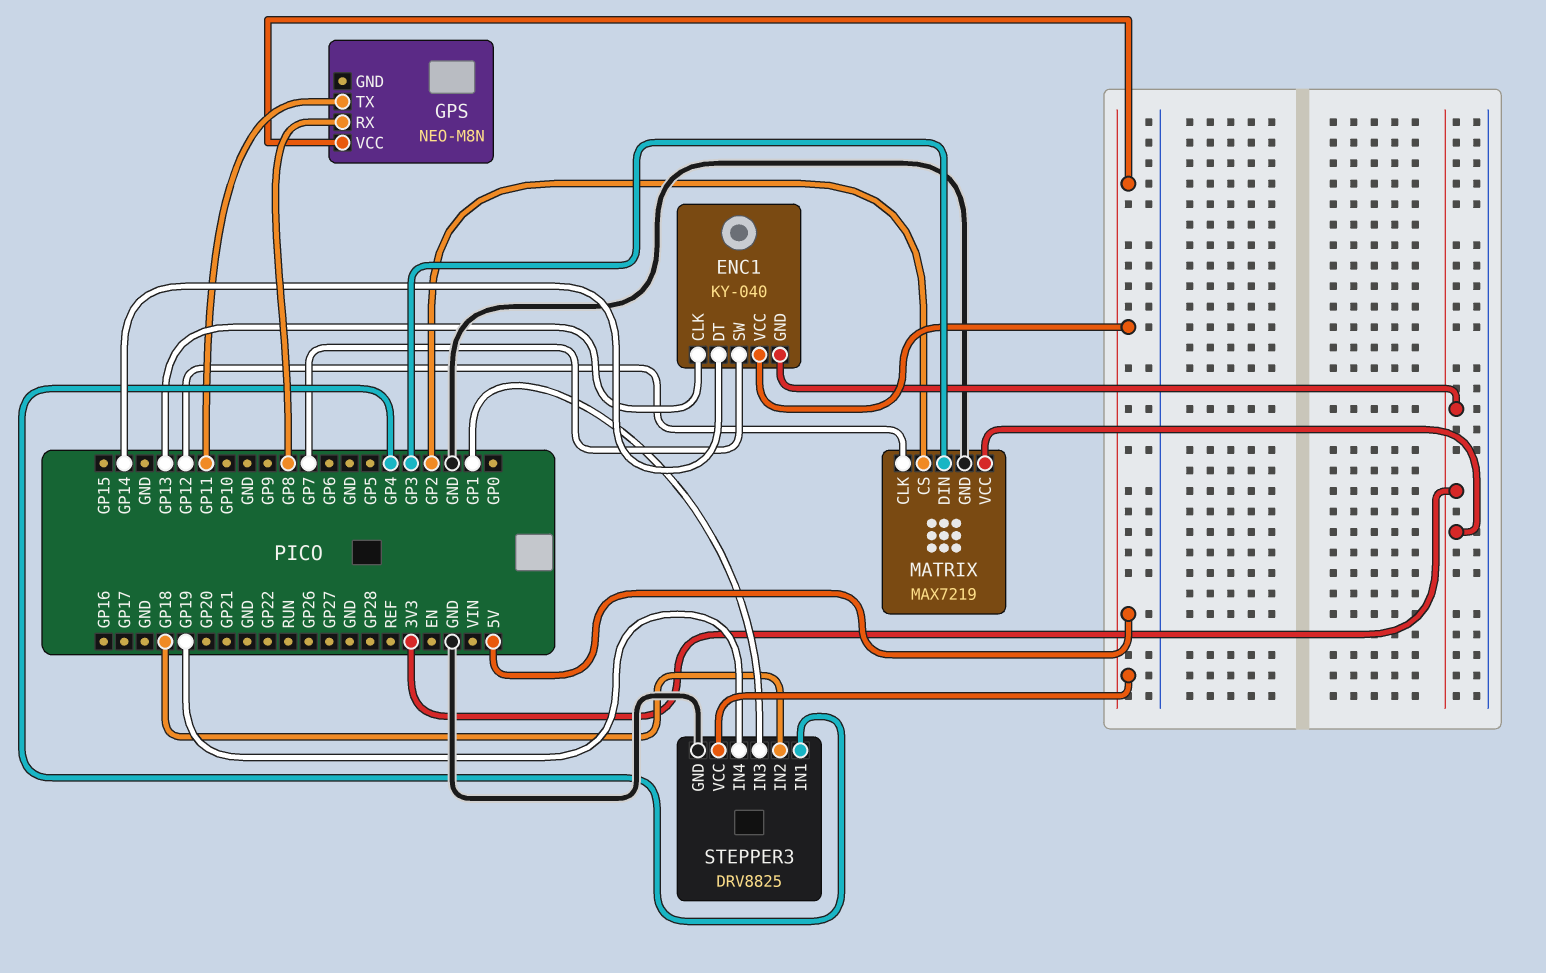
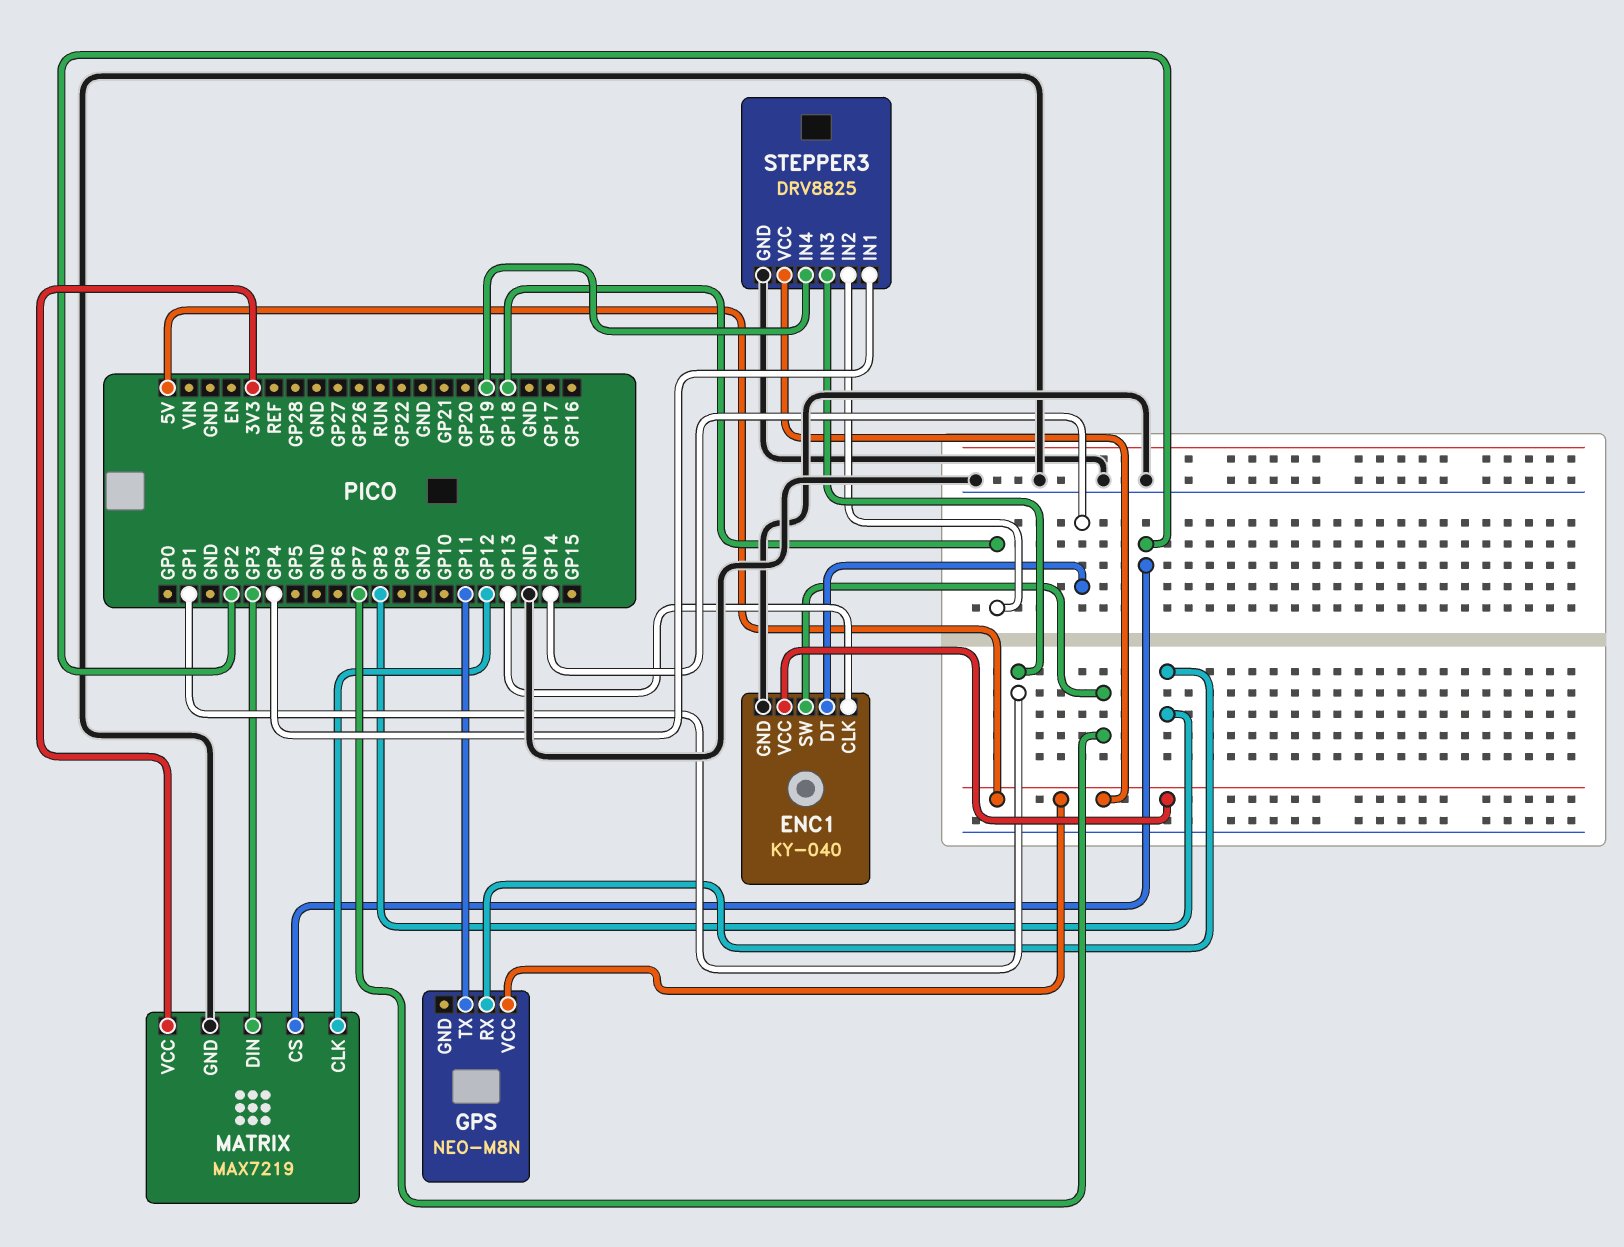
ENC1 pin GND: 3V3 -> GND

